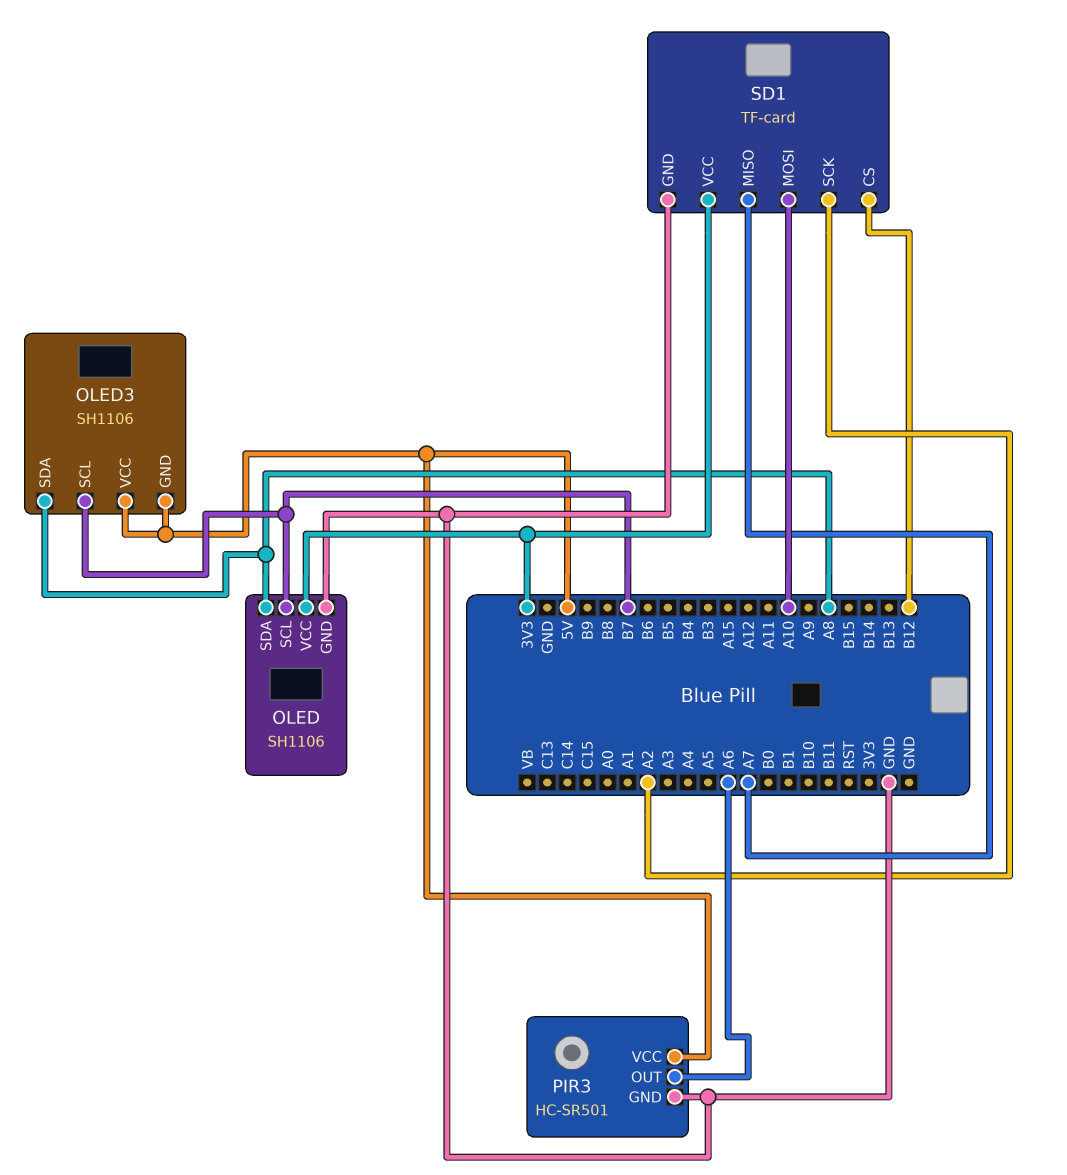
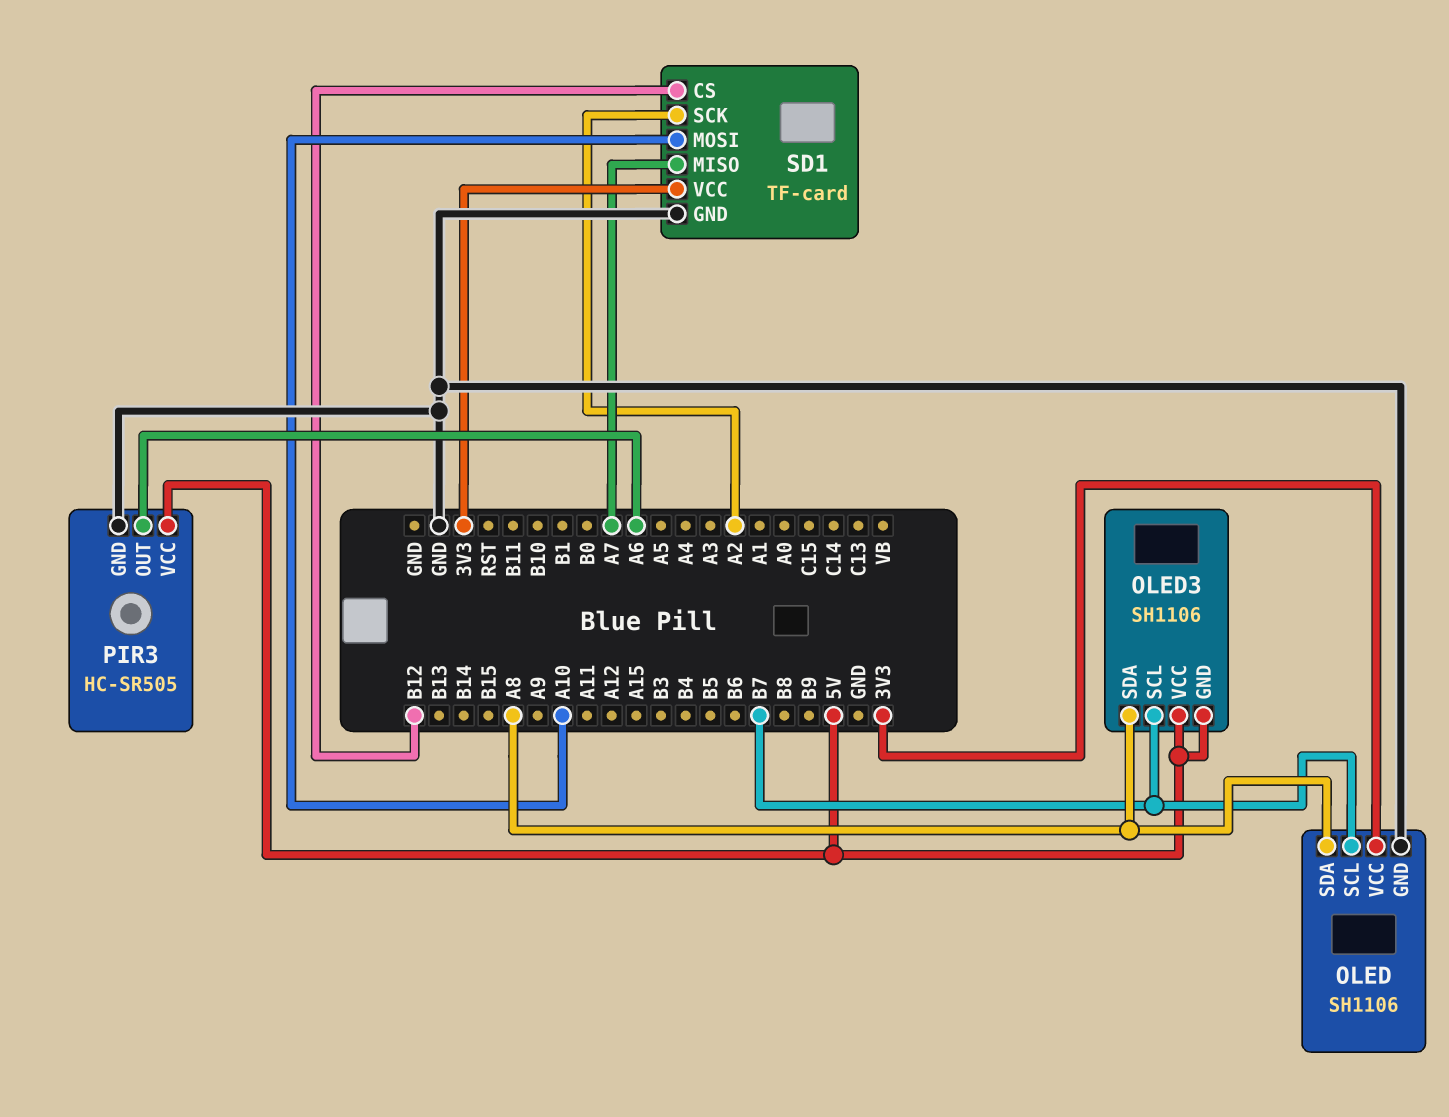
PIR3: HC-SR501 -> HC-SR505

